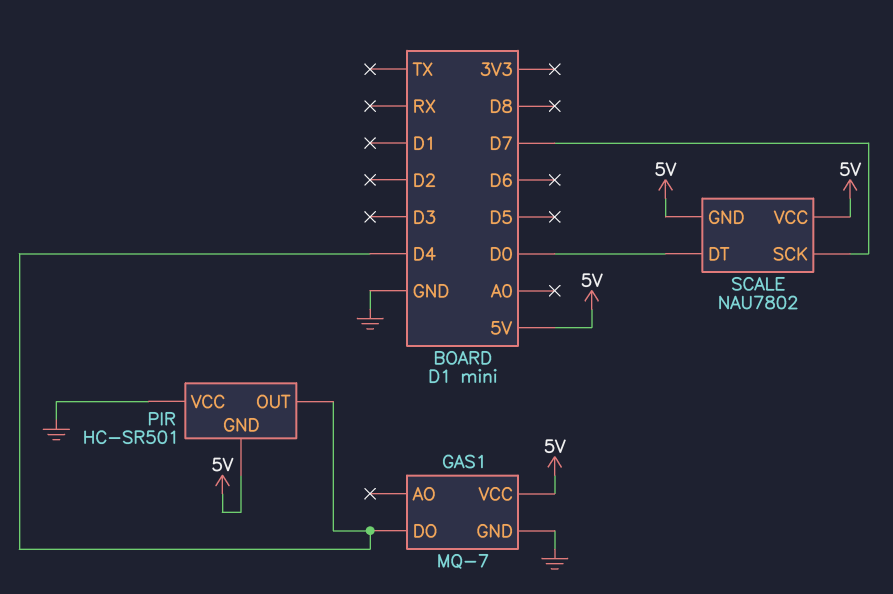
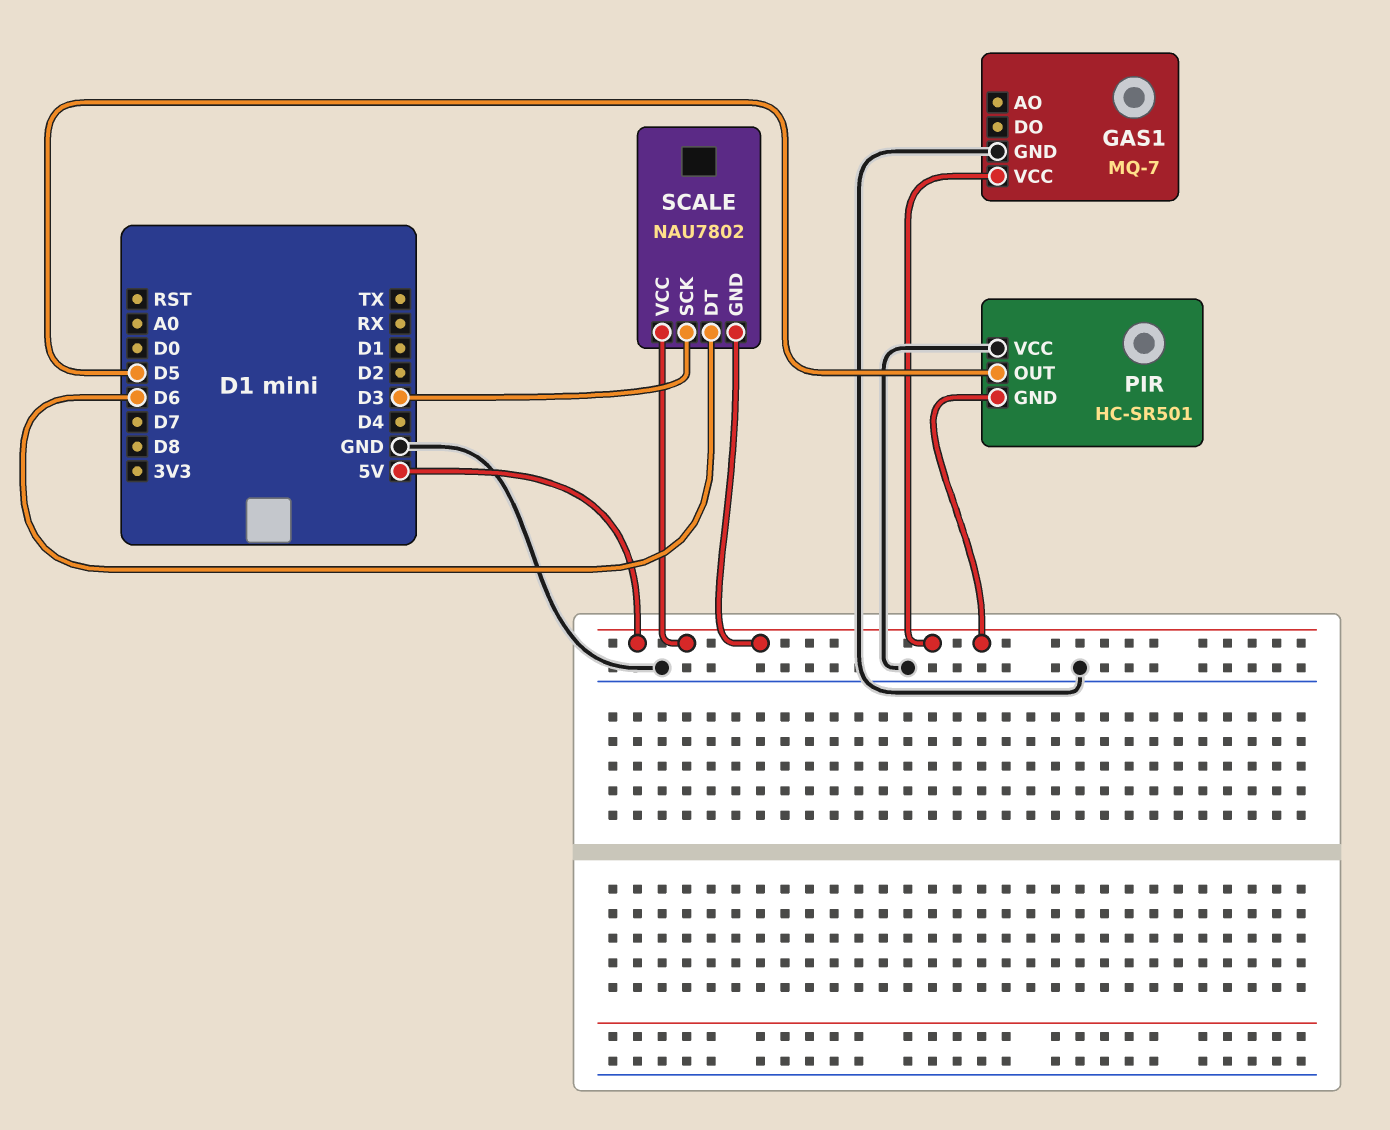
GAS1 pin DO: D4 -> none
PIR pin OUT: D4 -> D5
SCALE pin DT: D0 -> D6
SCALE pin SCK: D7 -> D3

